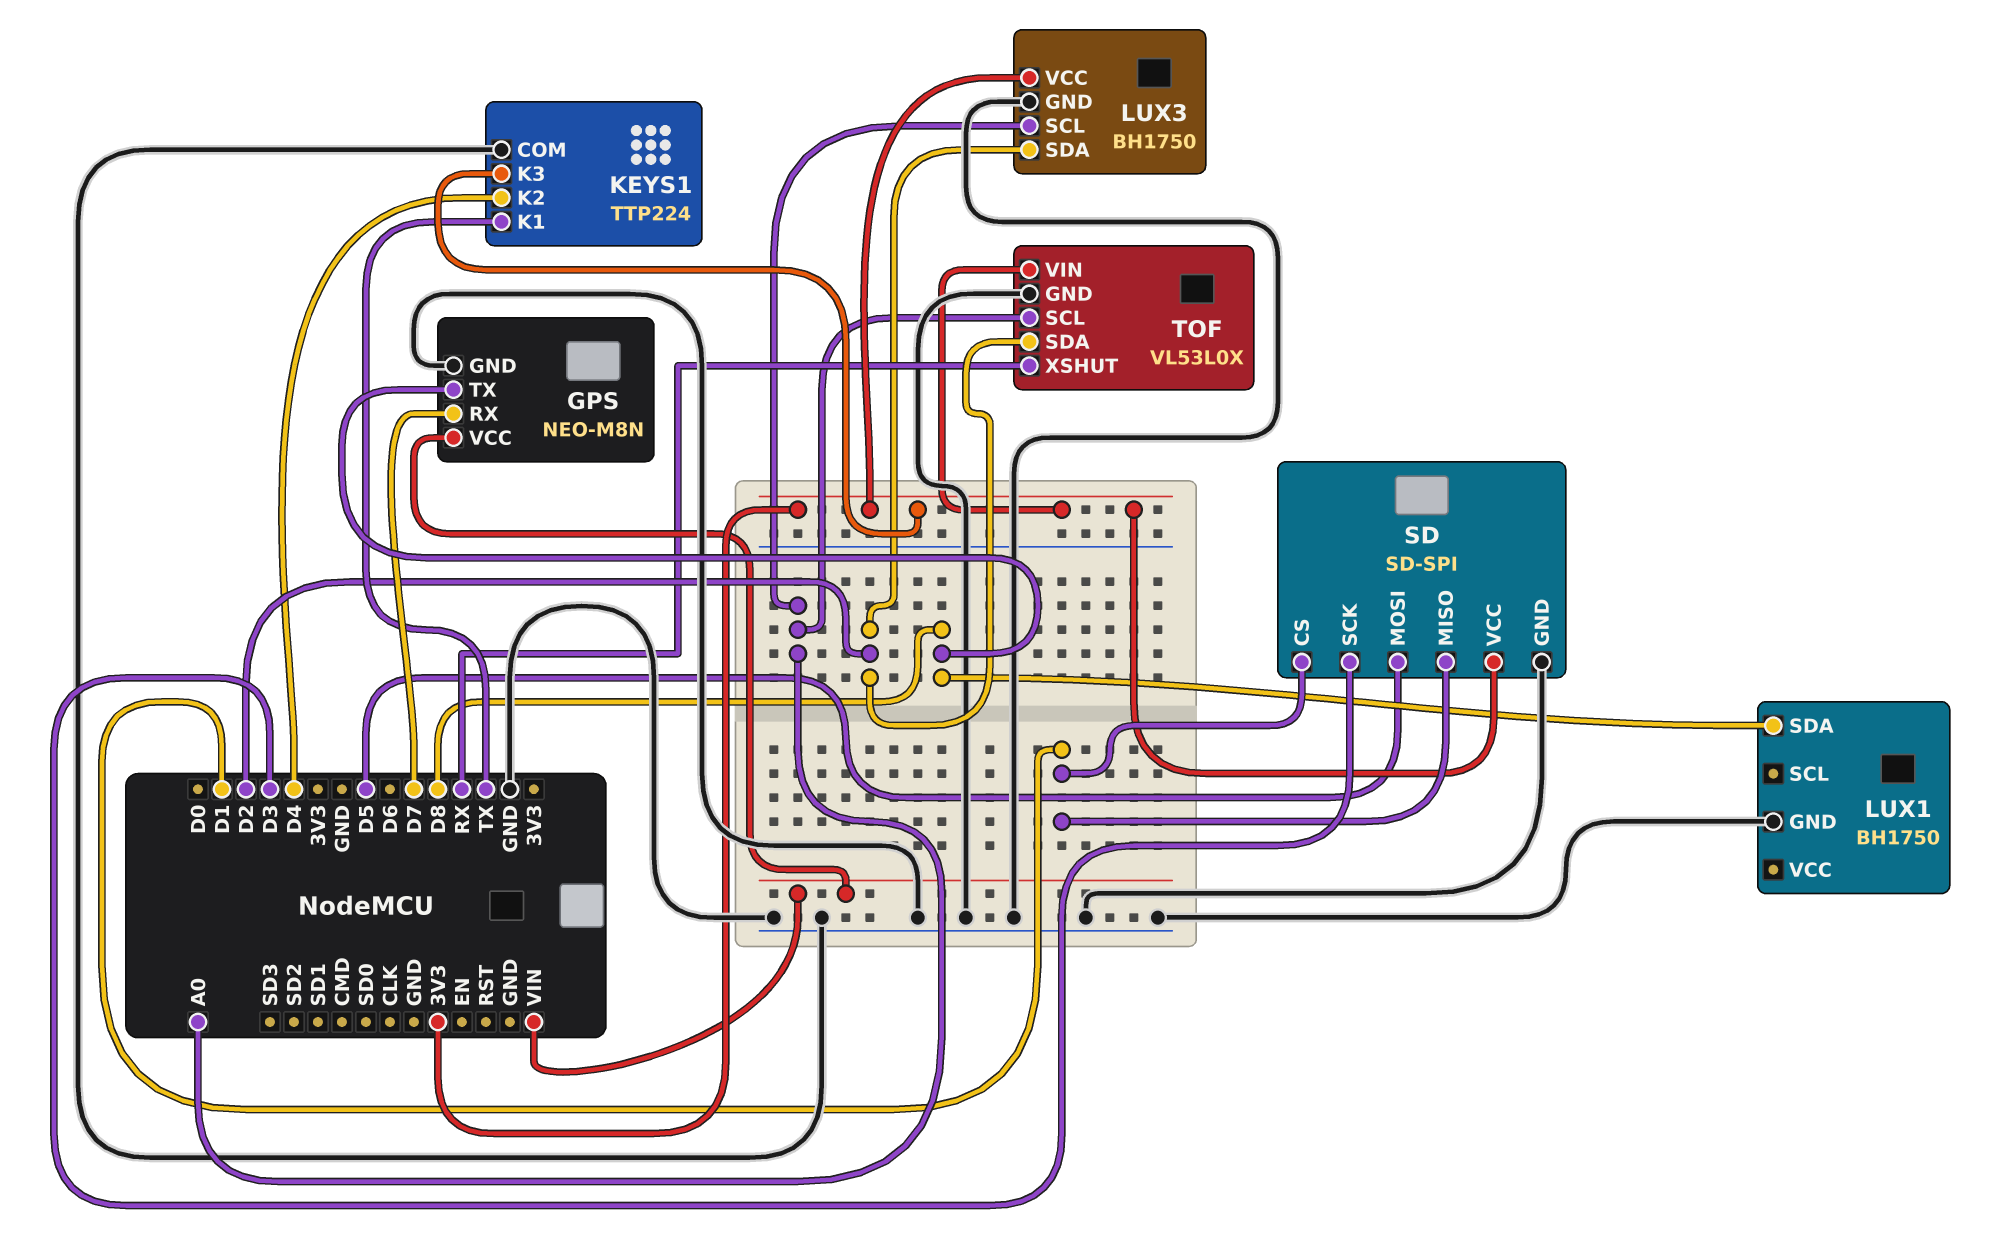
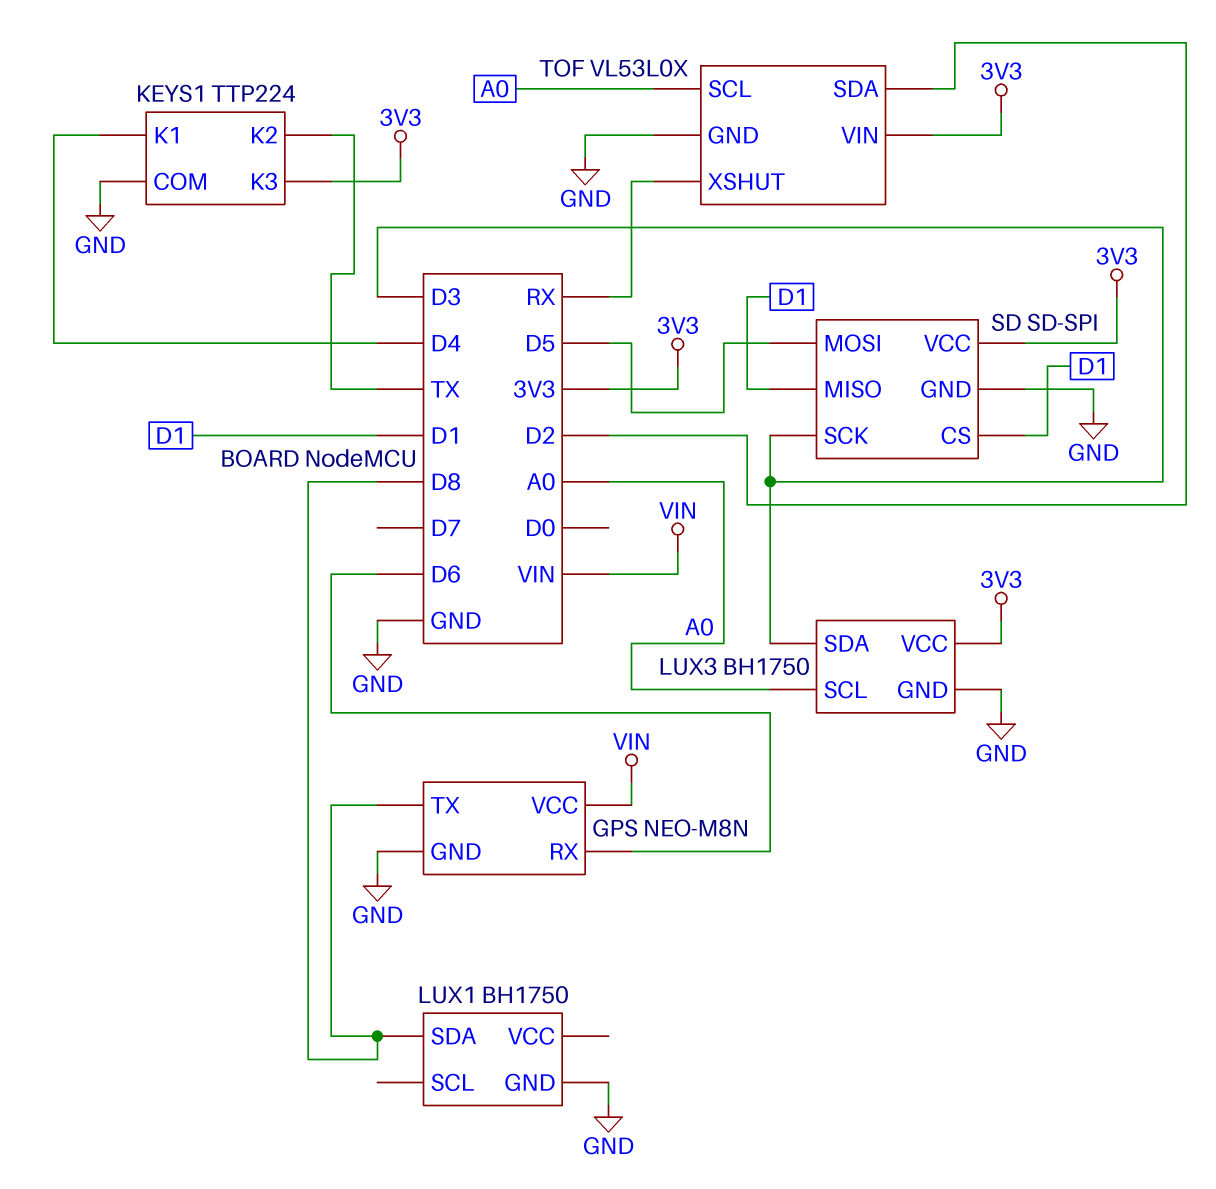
GPS pin RX: D7 -> D6
KEYS1 pin K1: TX -> D4
KEYS1 pin K2: D4 -> TX
LUX3 pin SDA: D2 -> D3

